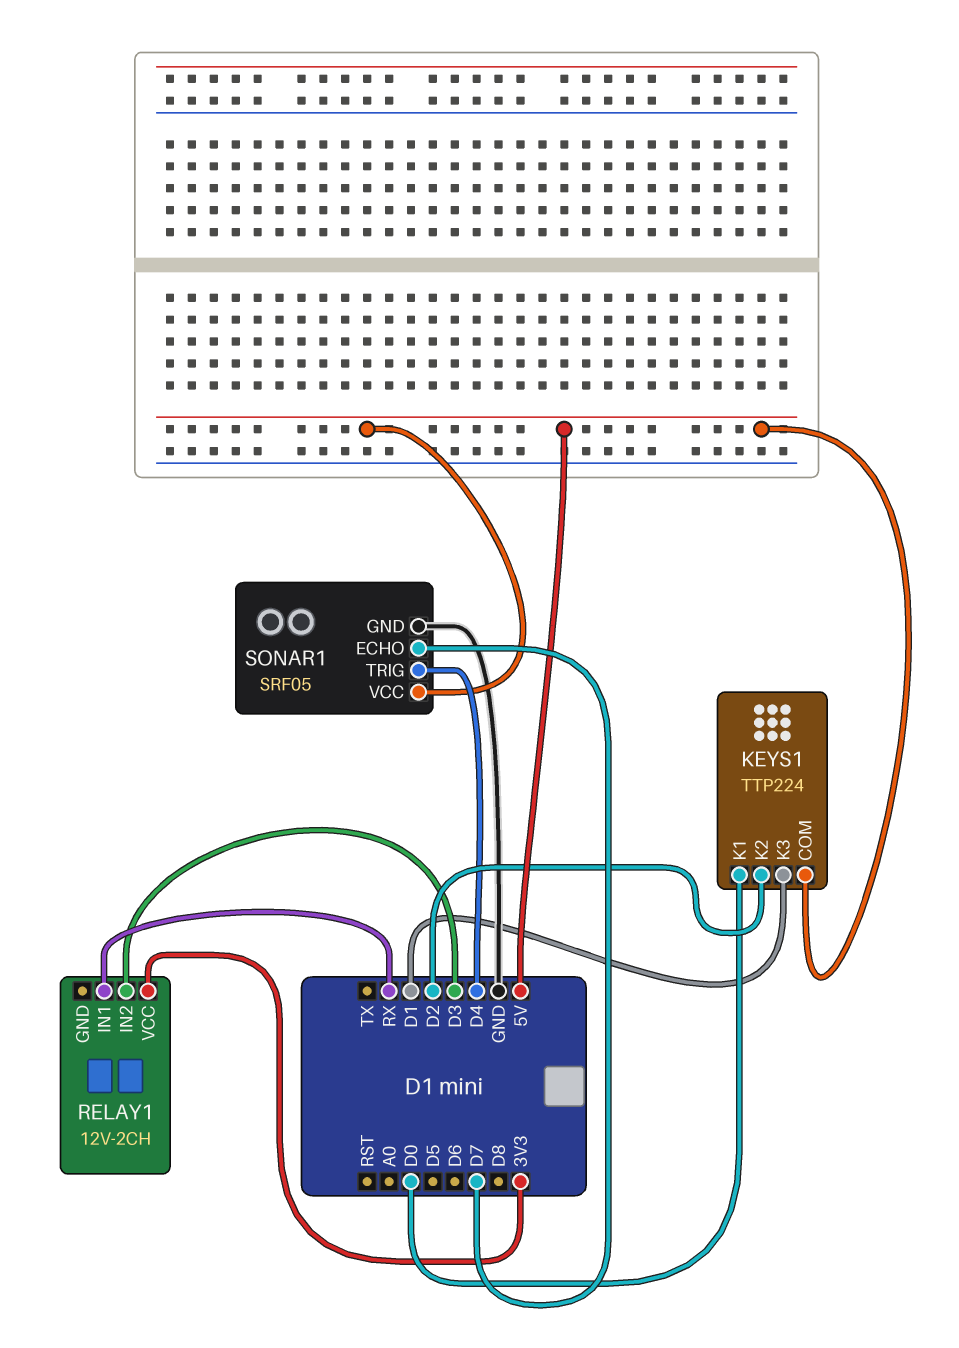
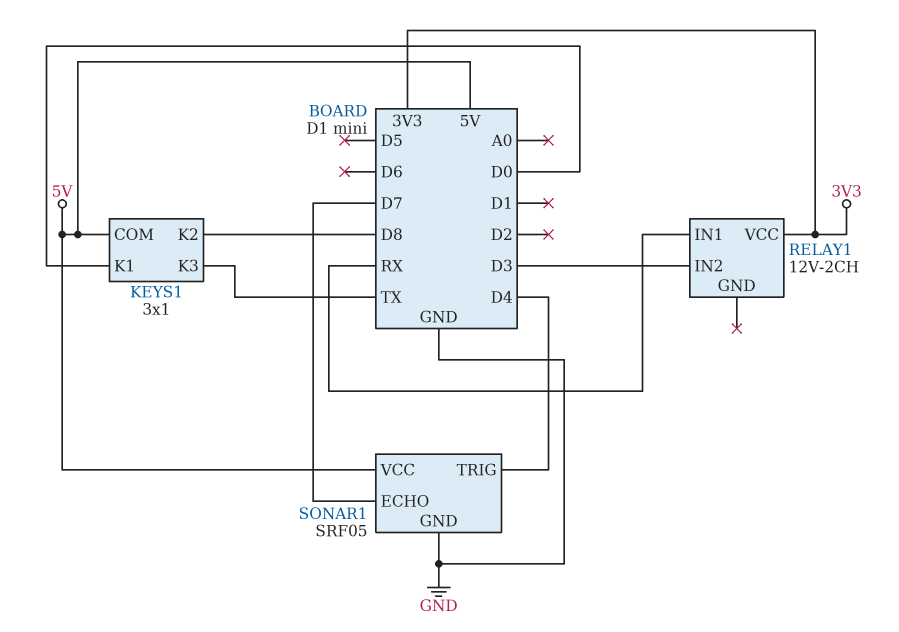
KEYS1: TTP224 -> 3x1
KEYS1 pin K2: D2 -> D8
KEYS1 pin K3: D1 -> TX

